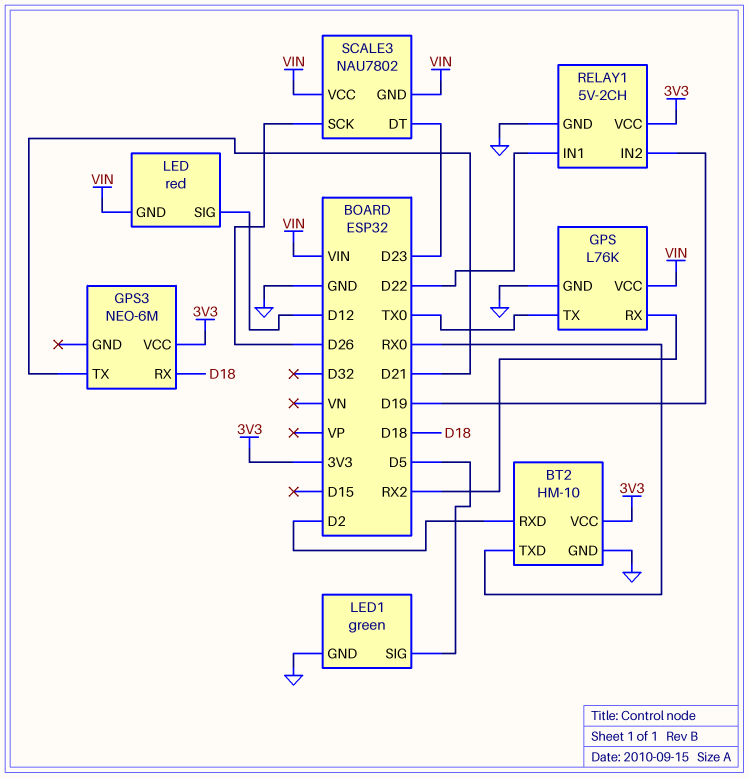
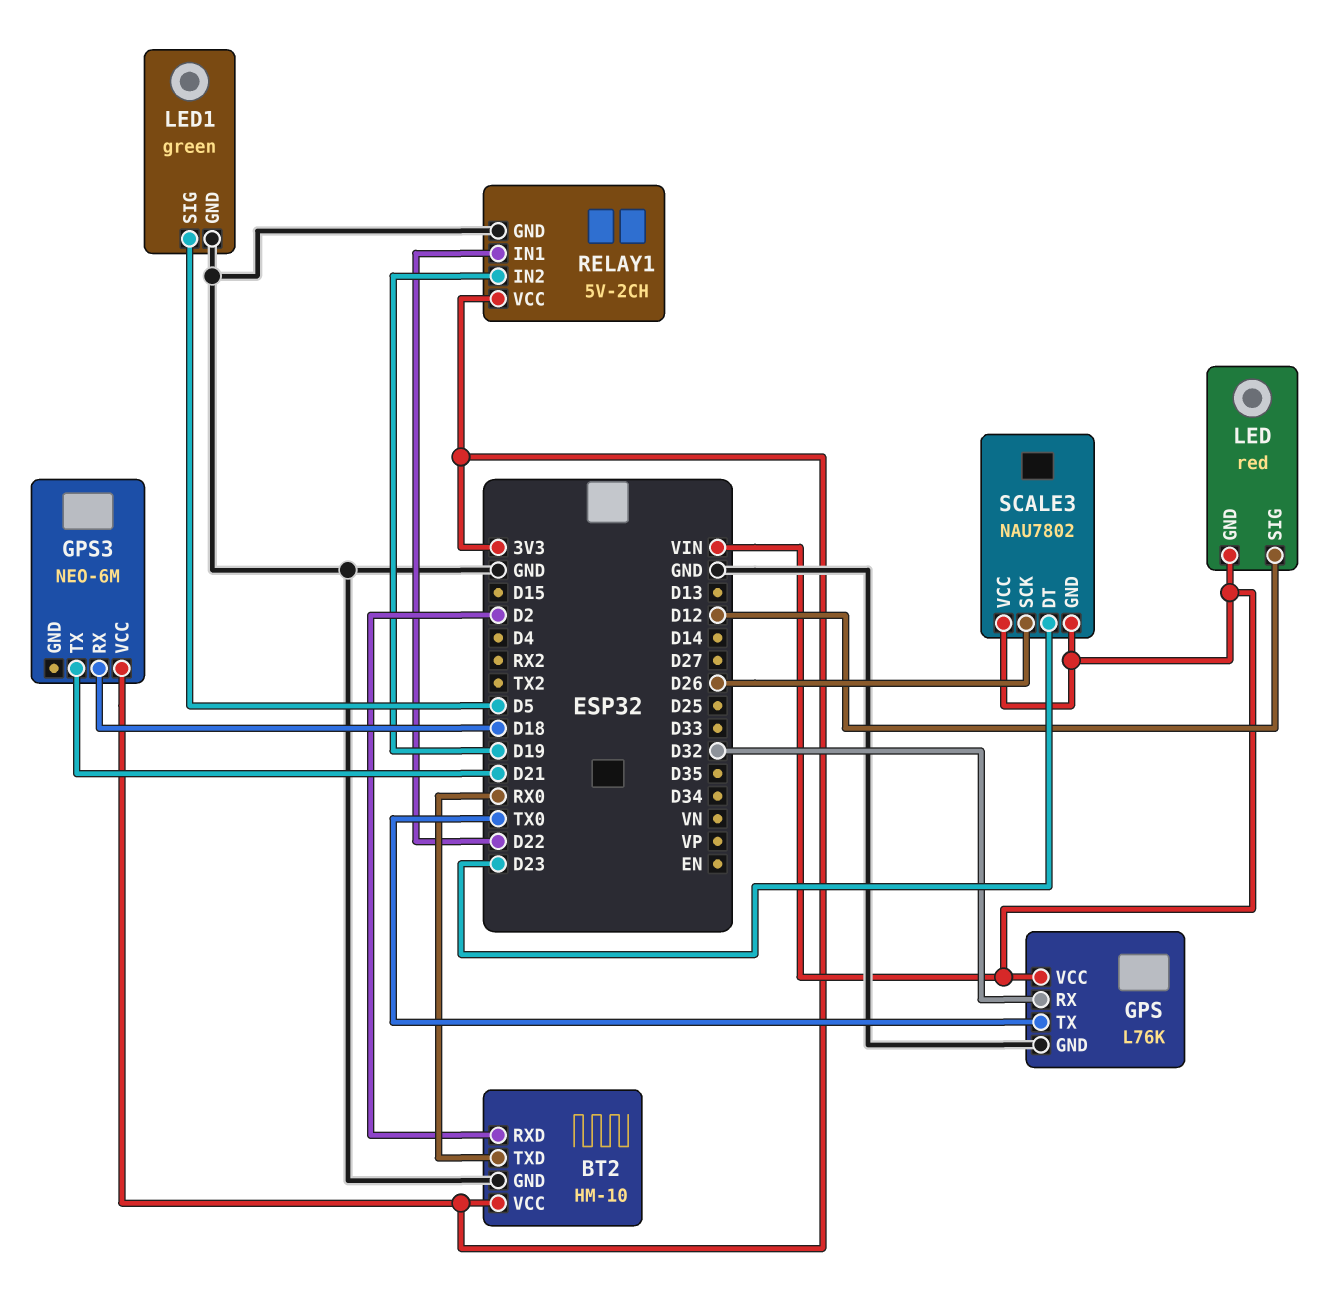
GPS pin RX: RX2 -> D32

